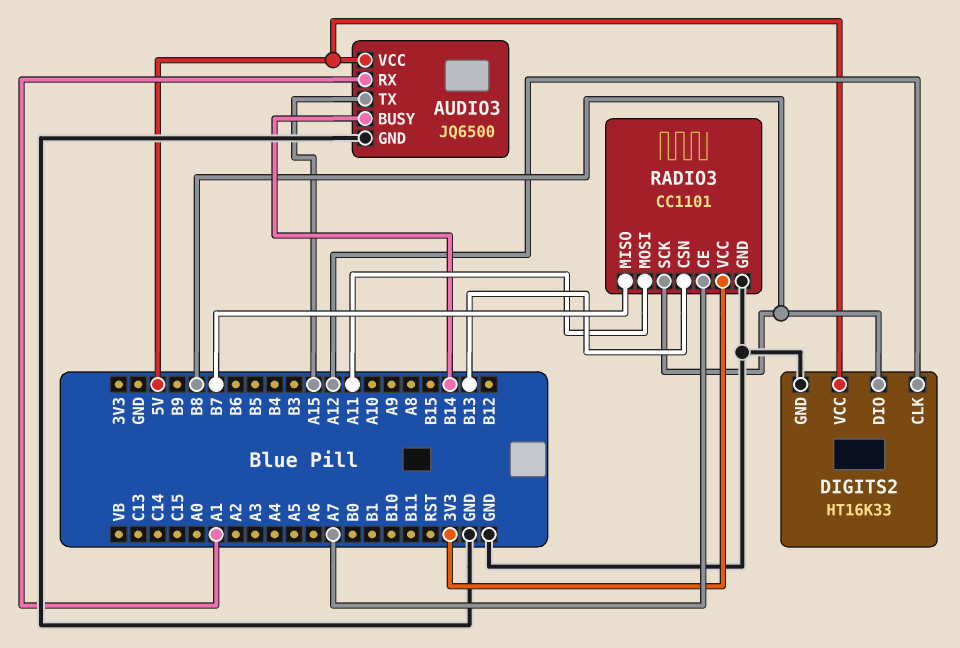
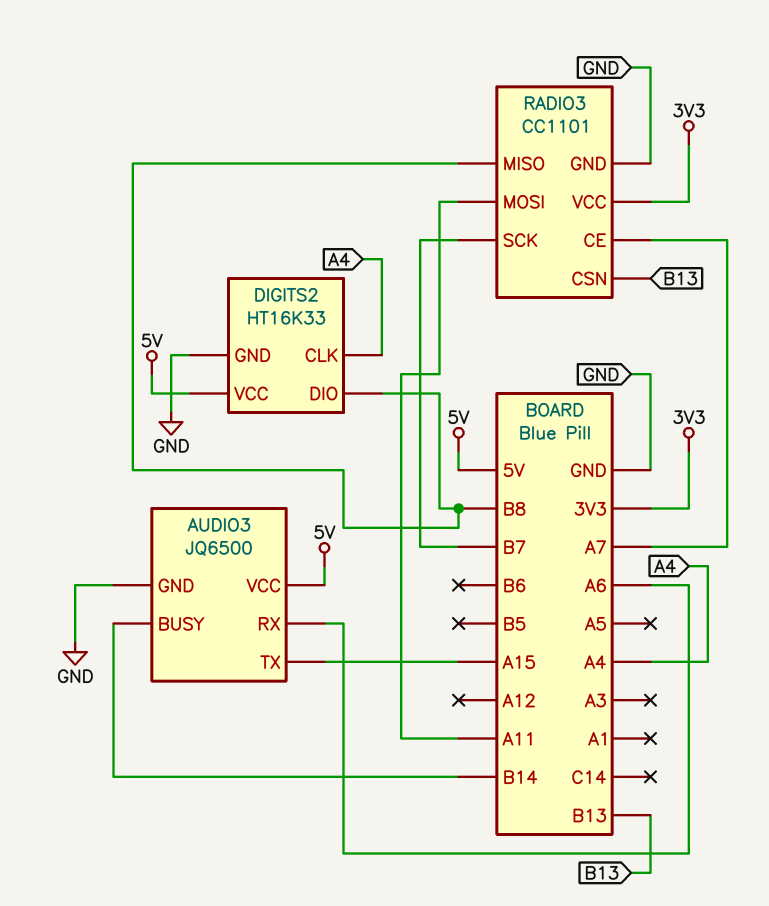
AUDIO3 pin RX: A1 -> A6
DIGITS2 pin CLK: A12 -> A4
RADIO3 pin MISO: B7 -> B8
RADIO3 pin SCK: B8 -> B7

